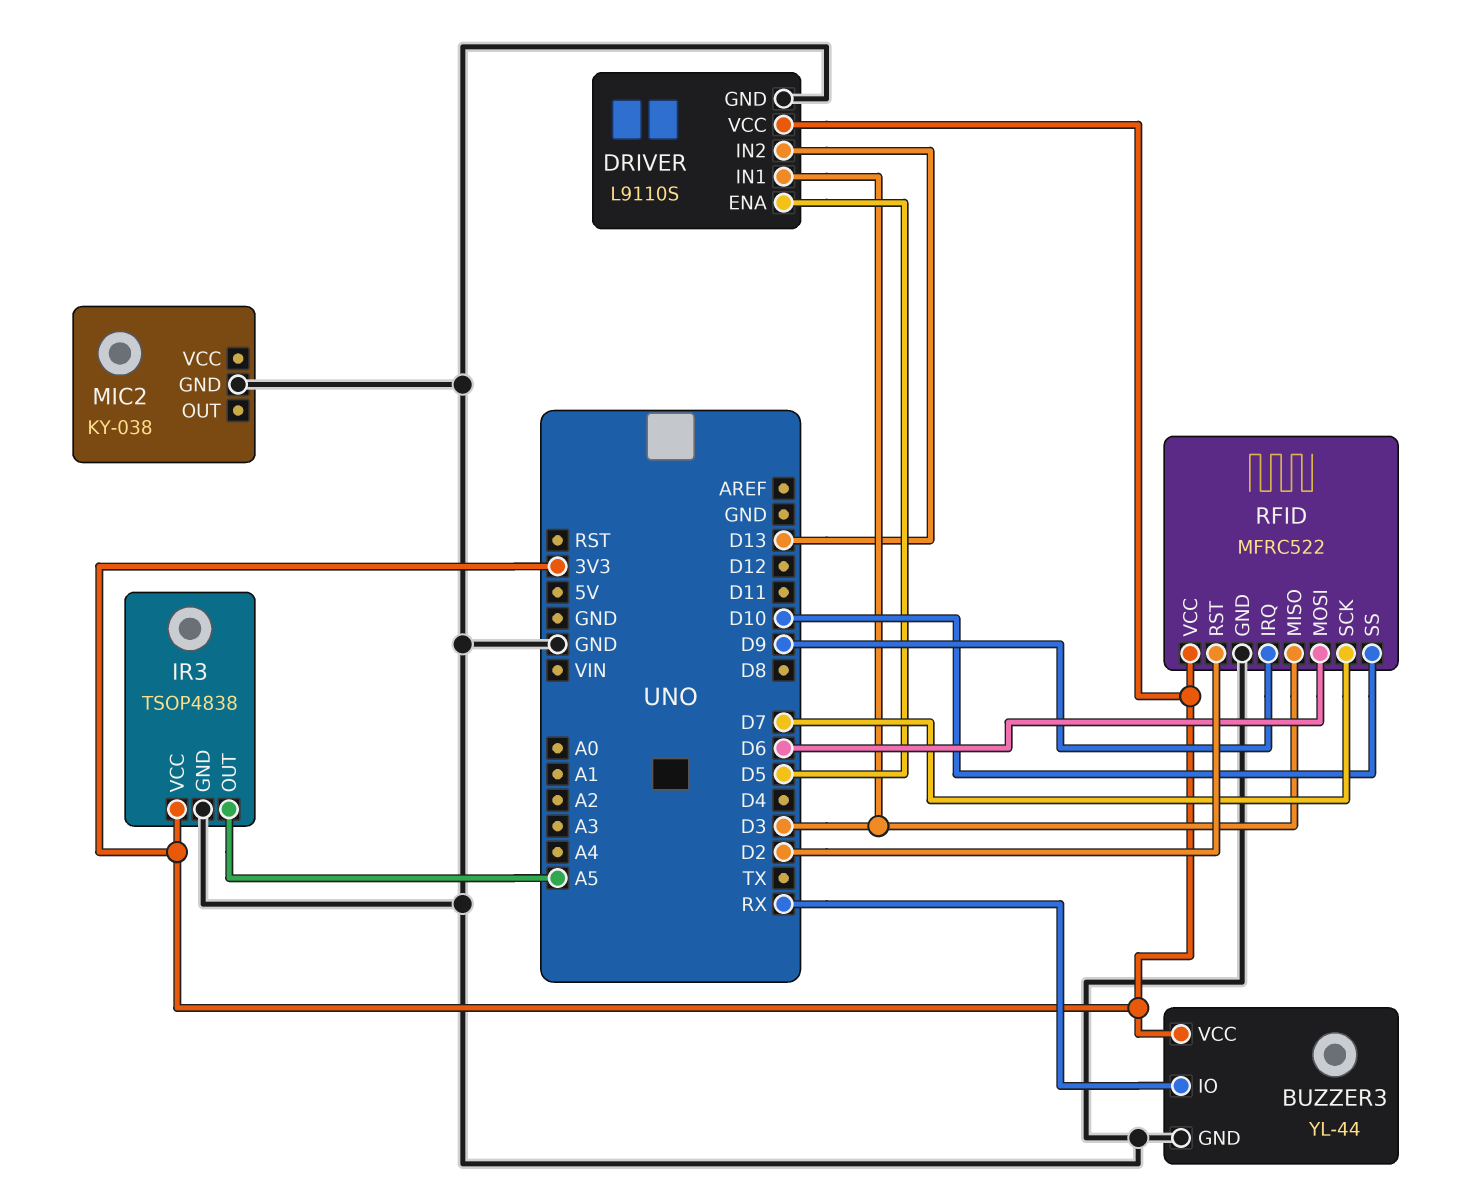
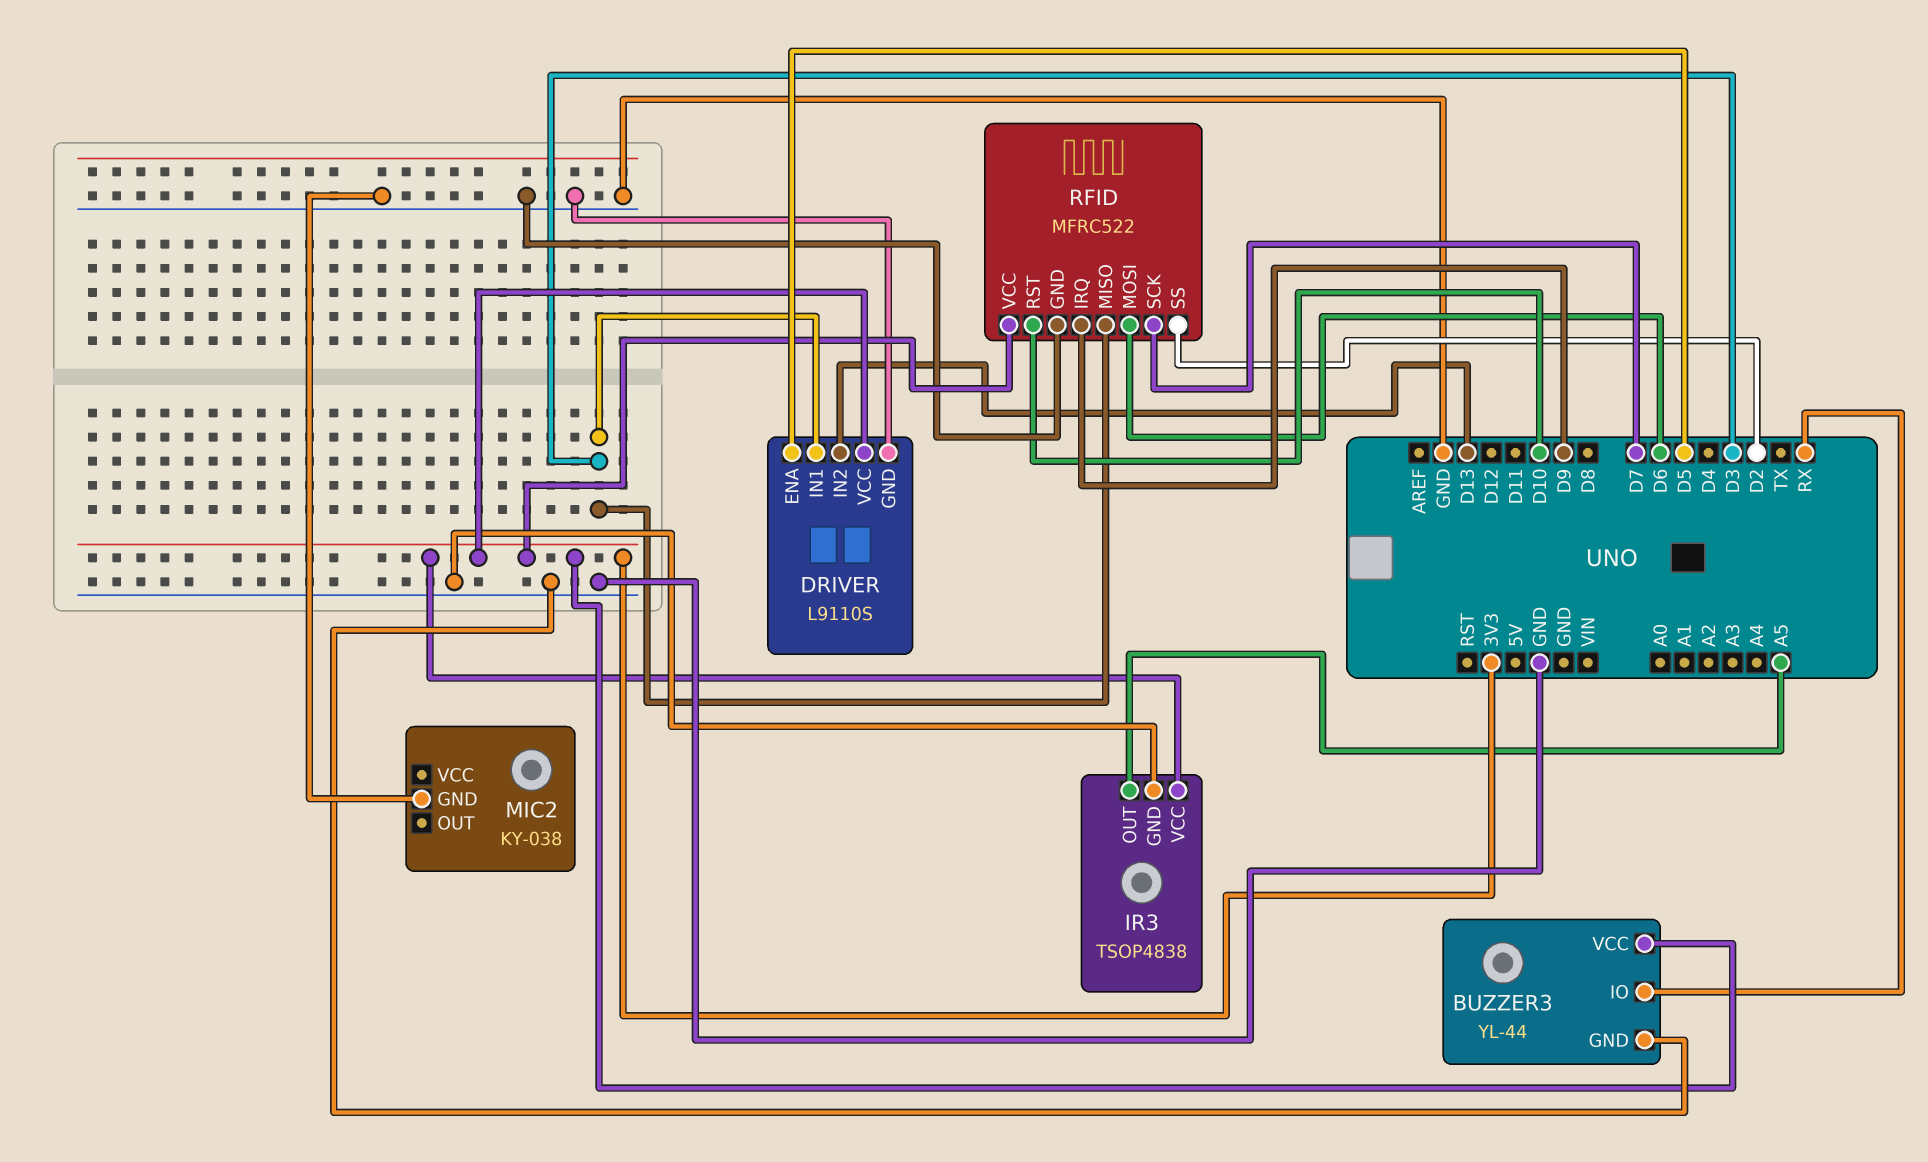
RFID pin RST: D2 -> D10
RFID pin SS: D10 -> D2

